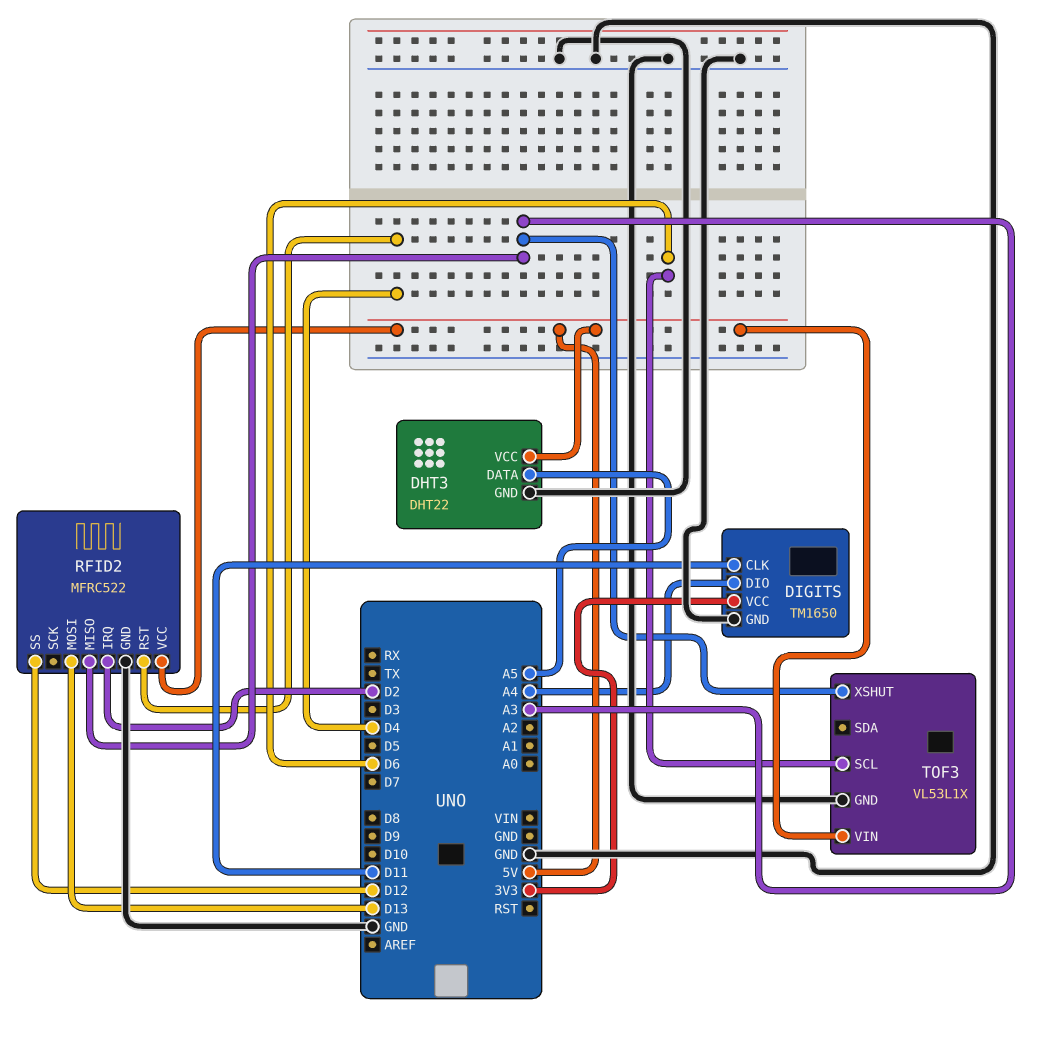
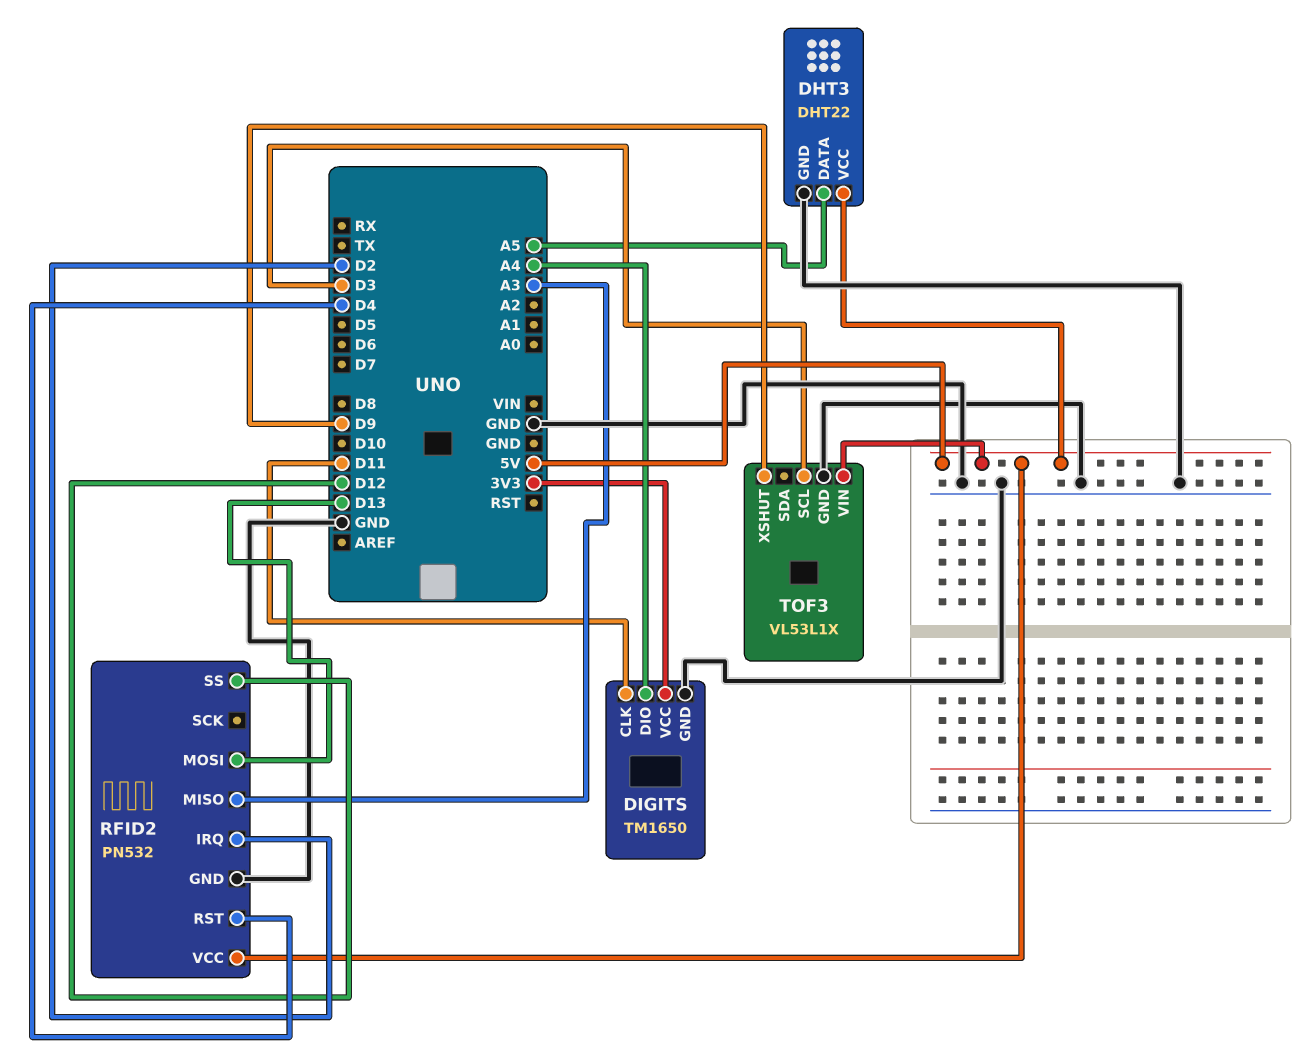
RFID2: MFRC522 -> PN532
TOF3 pin SCL: D6 -> D3
TOF3 pin XSHUT: A3 -> D9

